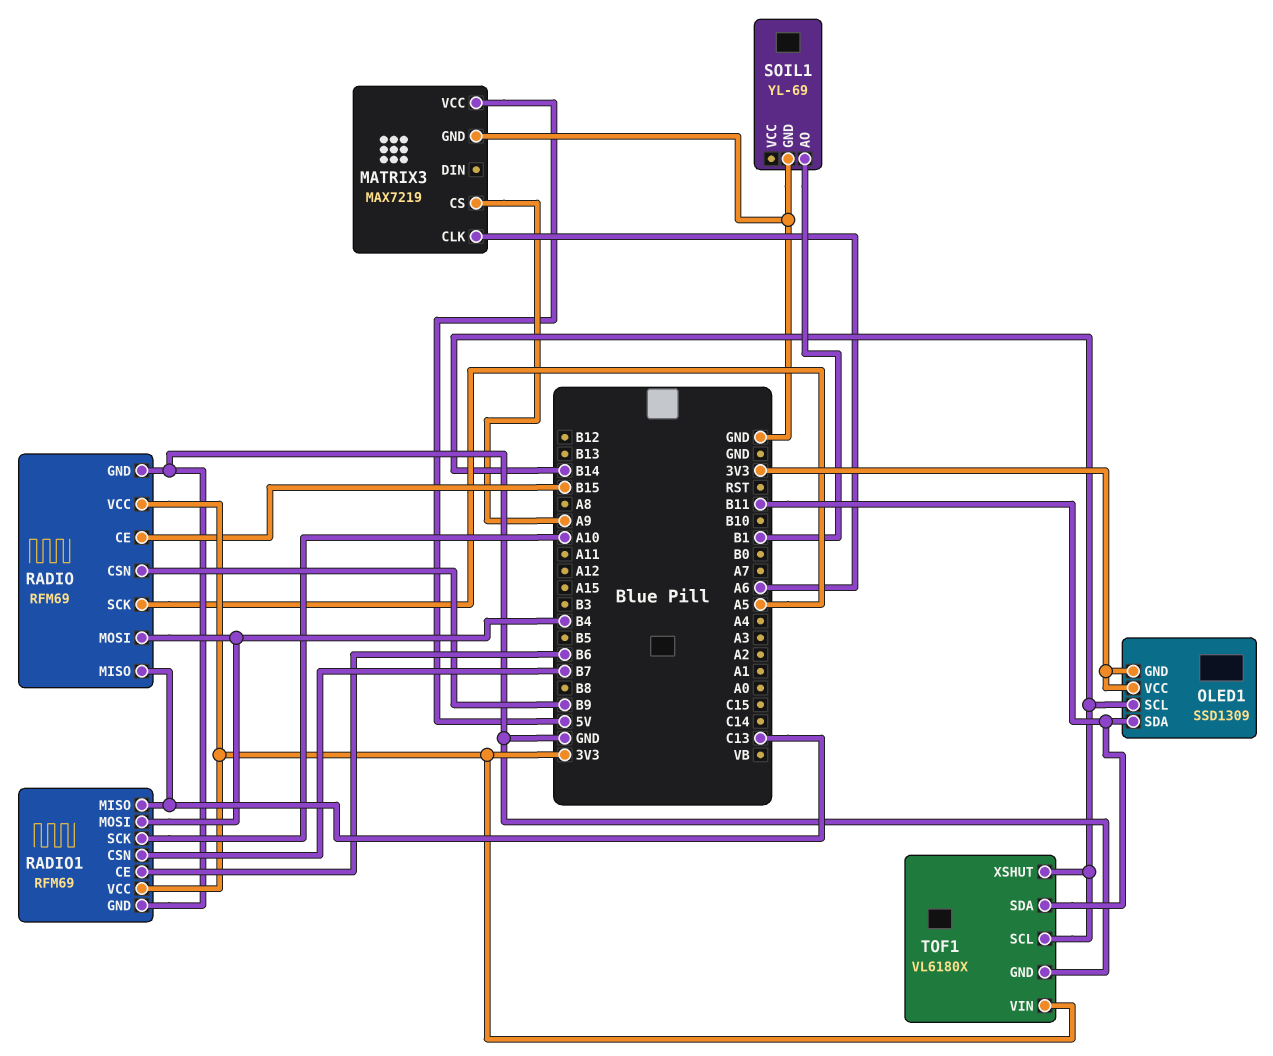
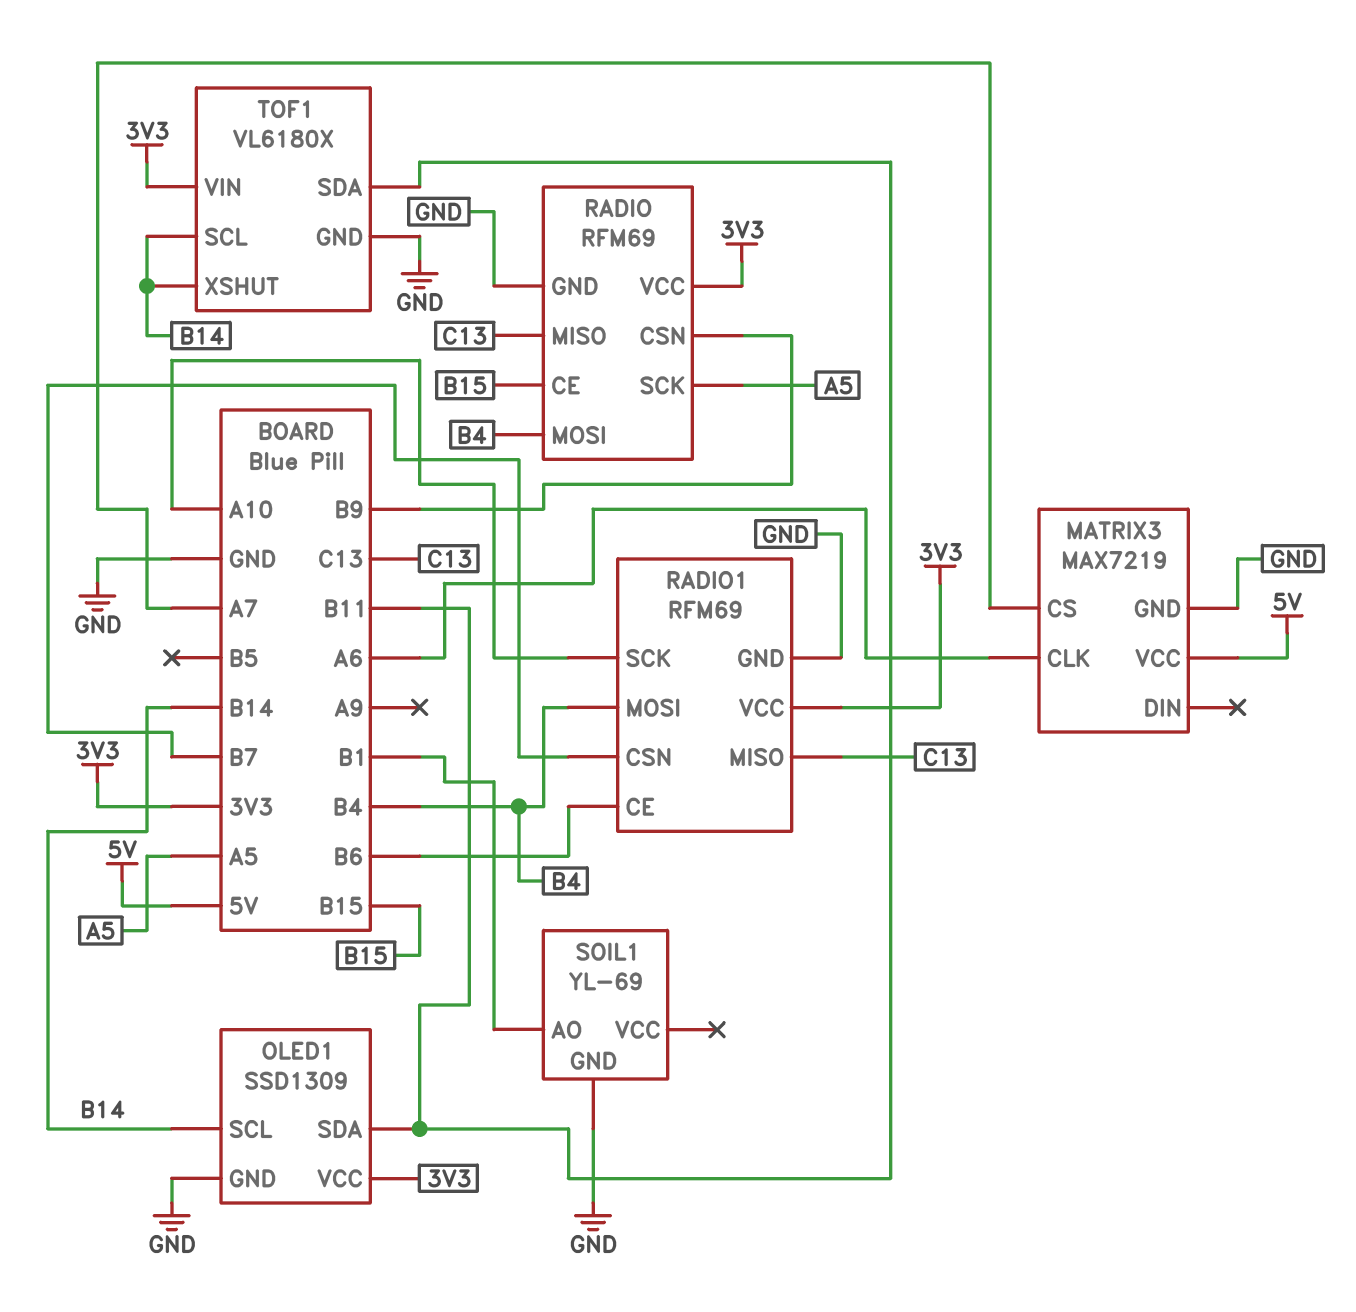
MATRIX3 pin CS: A9 -> A7
OLED1 pin GND: 3V3 -> GND

